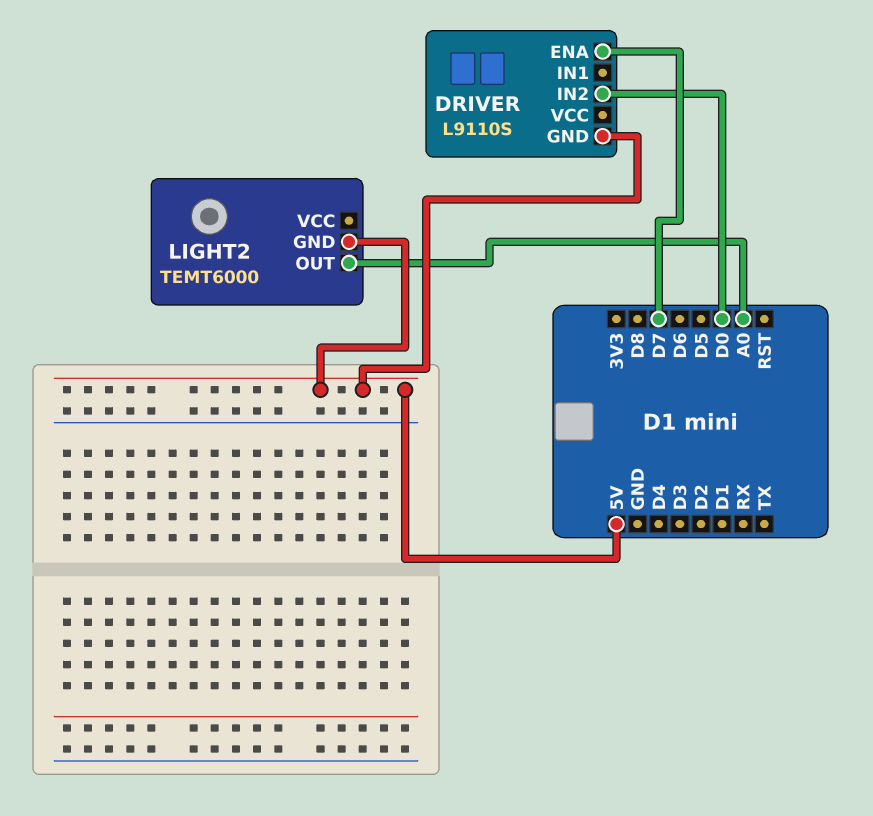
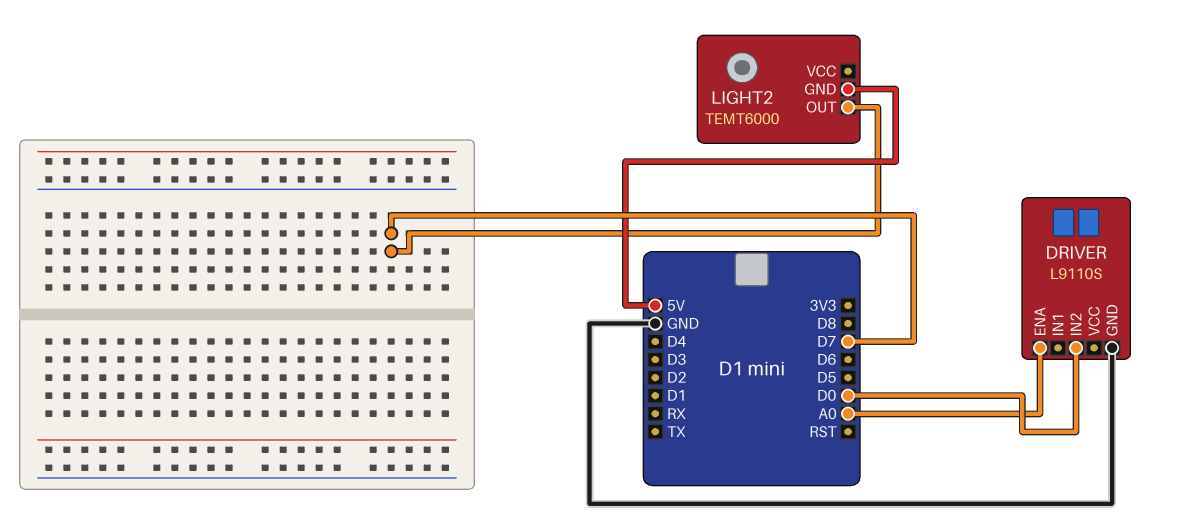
DRIVER pin ENA: D7 -> A0
DRIVER pin GND: 5V -> GND
LIGHT2 pin OUT: A0 -> D7

